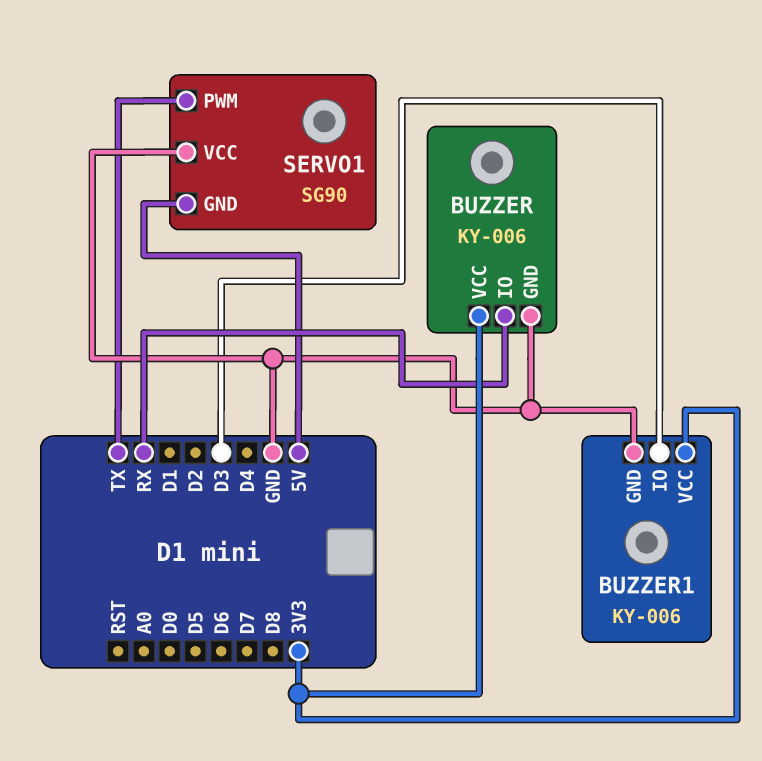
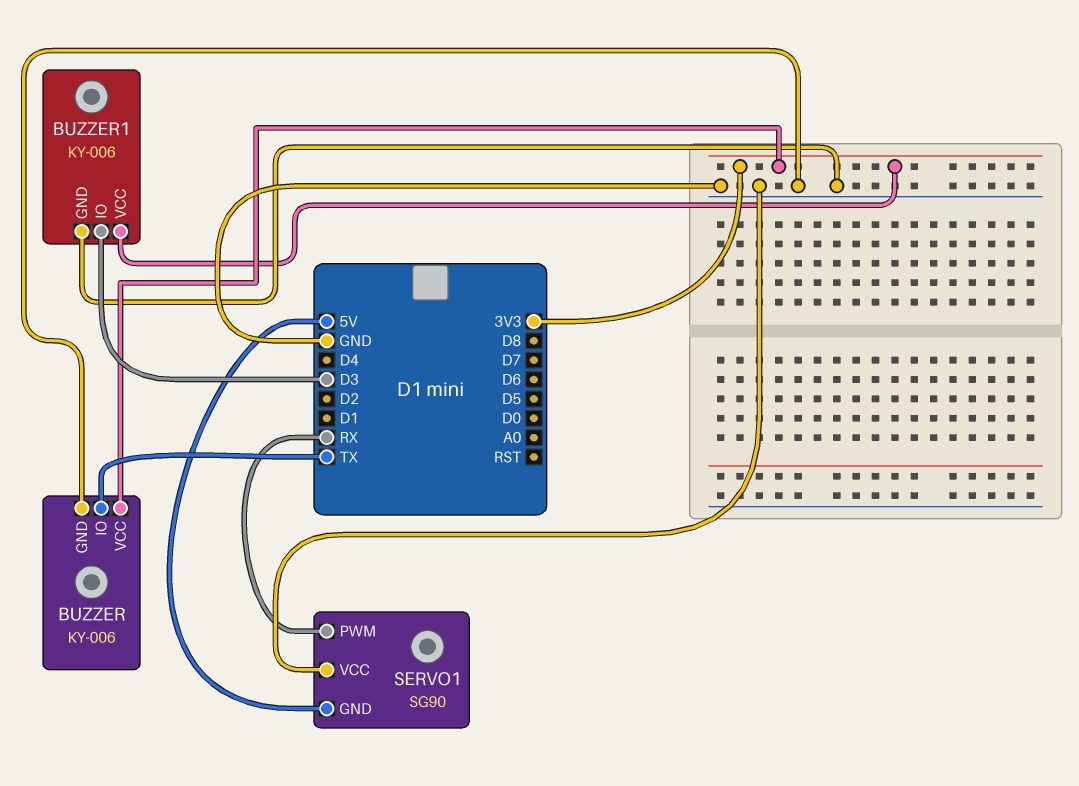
BUZZER pin IO: RX -> TX
SERVO1 pin PWM: TX -> RX

